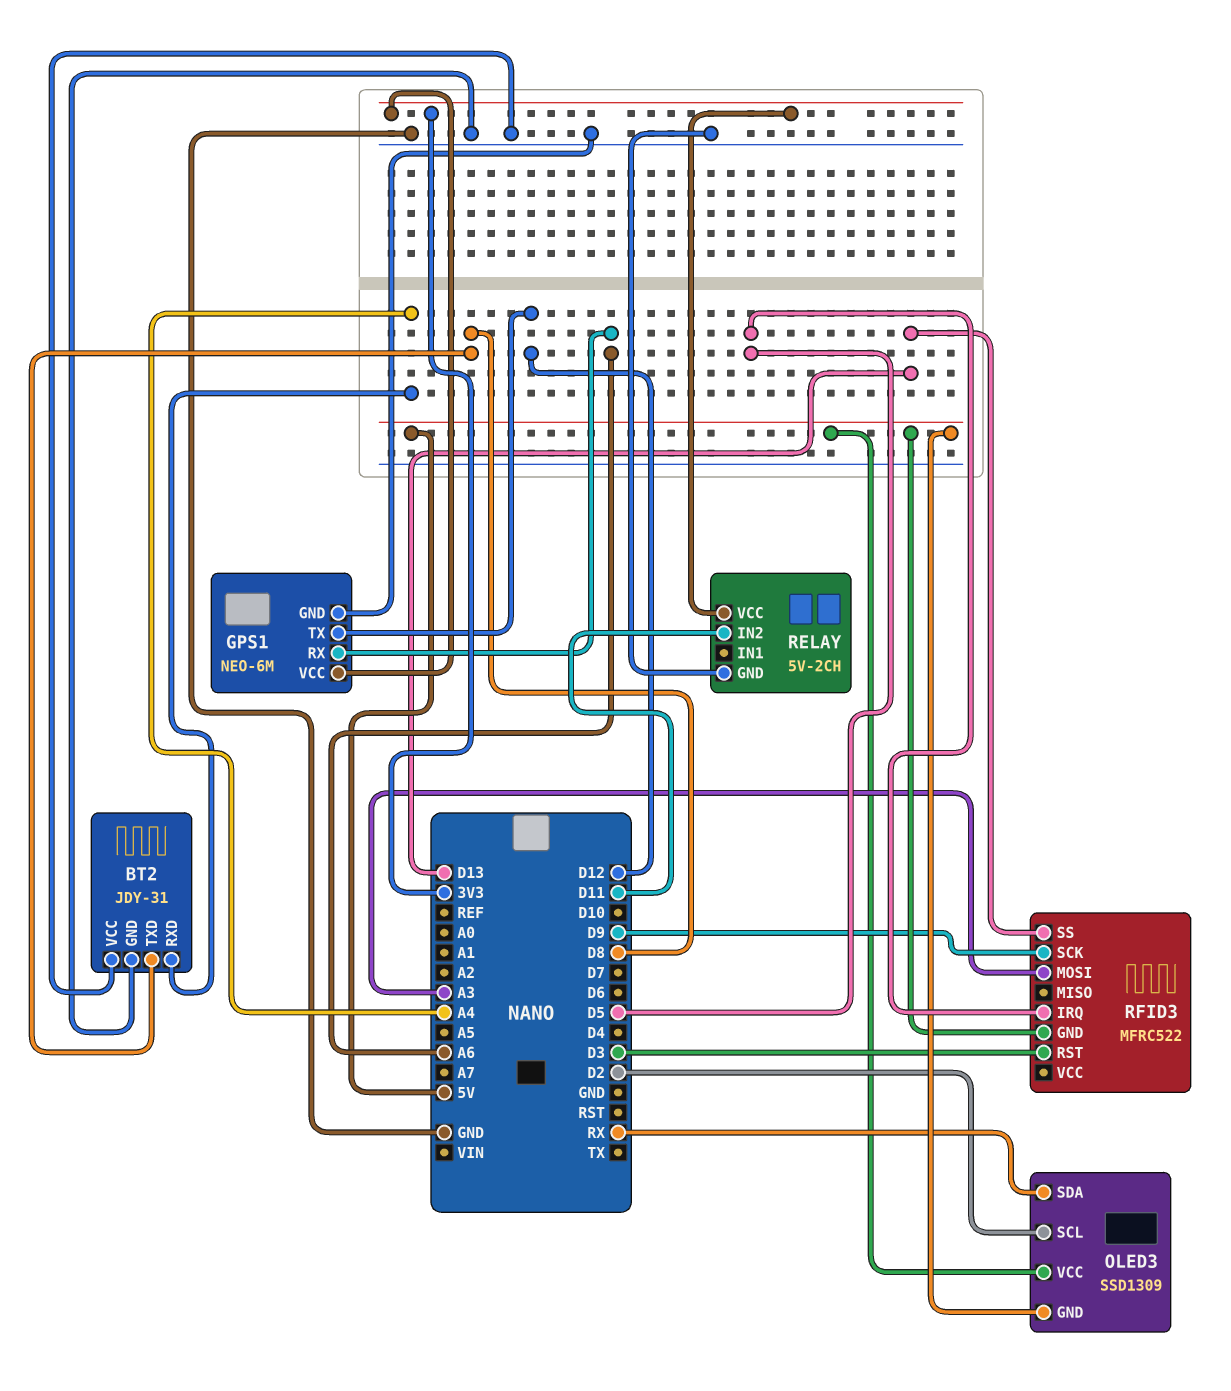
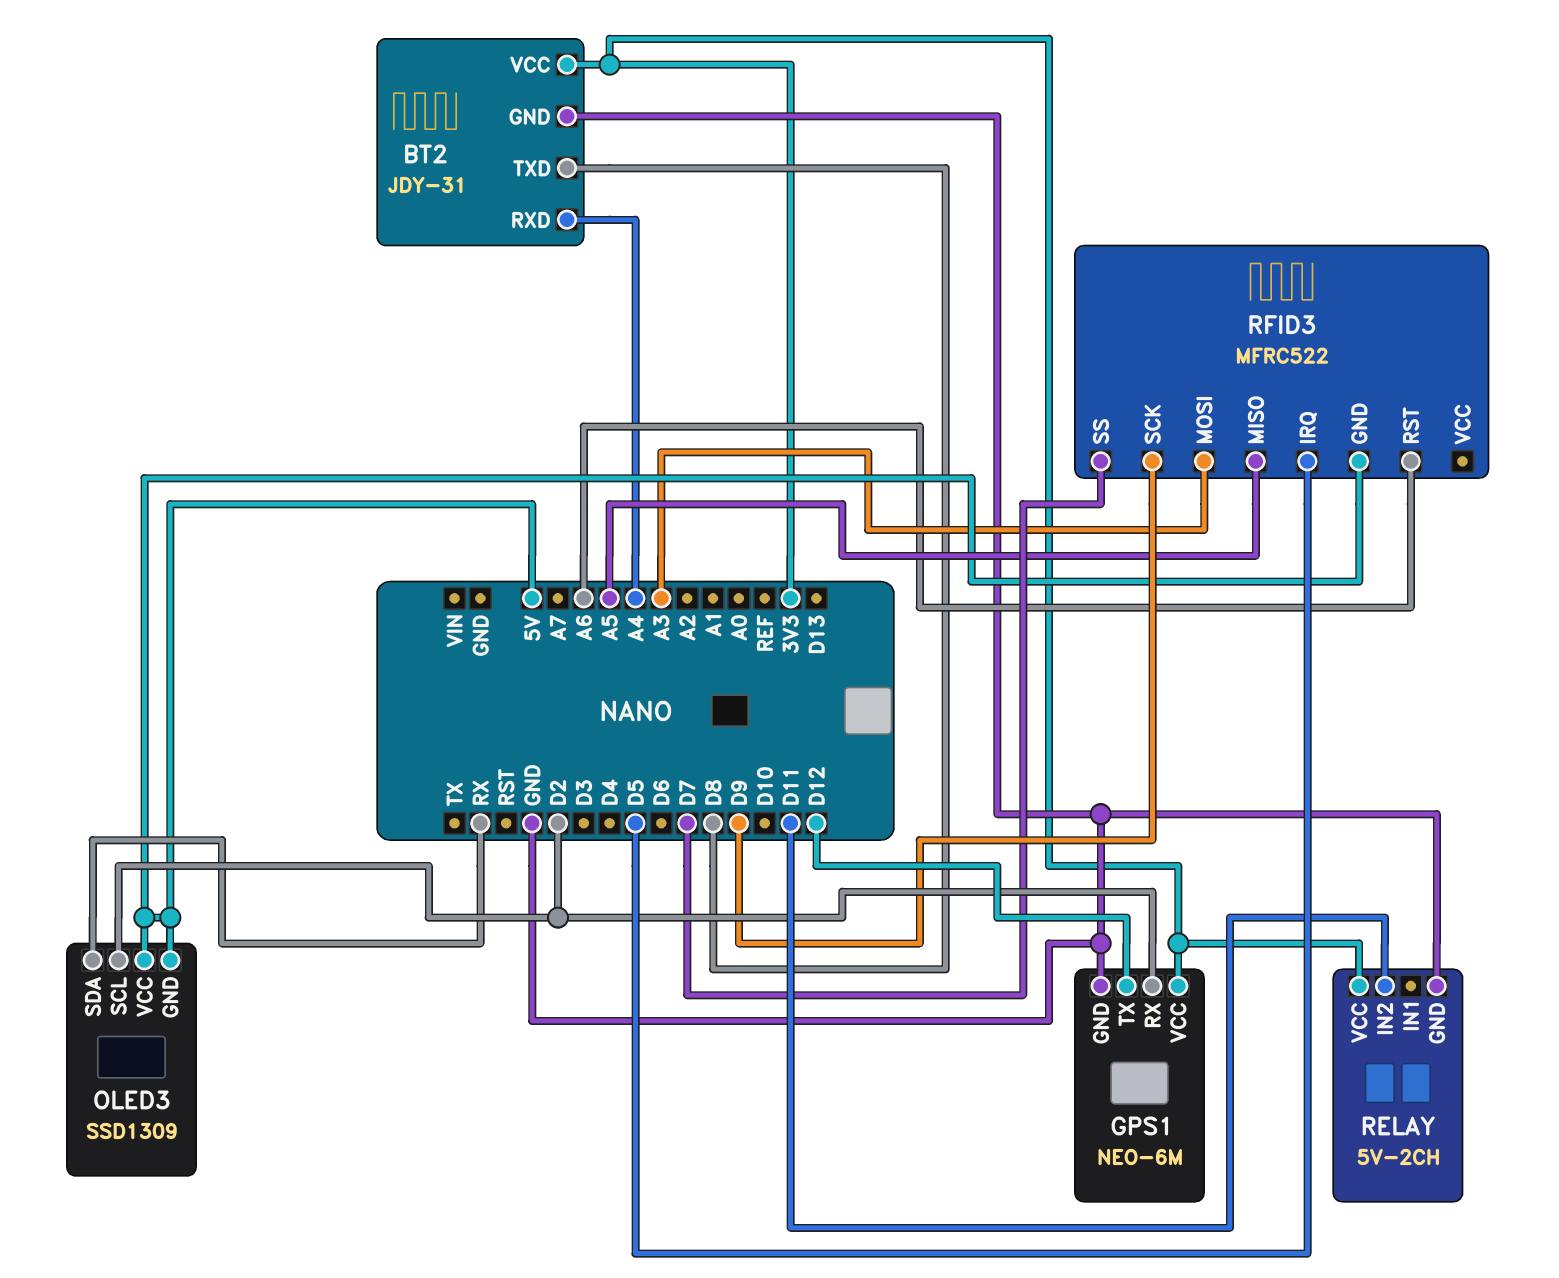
BT2 pin VCC: GND -> 3V3
GPS1 pin RX: A6 -> D2
RFID3 pin MISO: none -> A5
RFID3 pin RST: D3 -> A6
RFID3 pin SS: D13 -> D7

